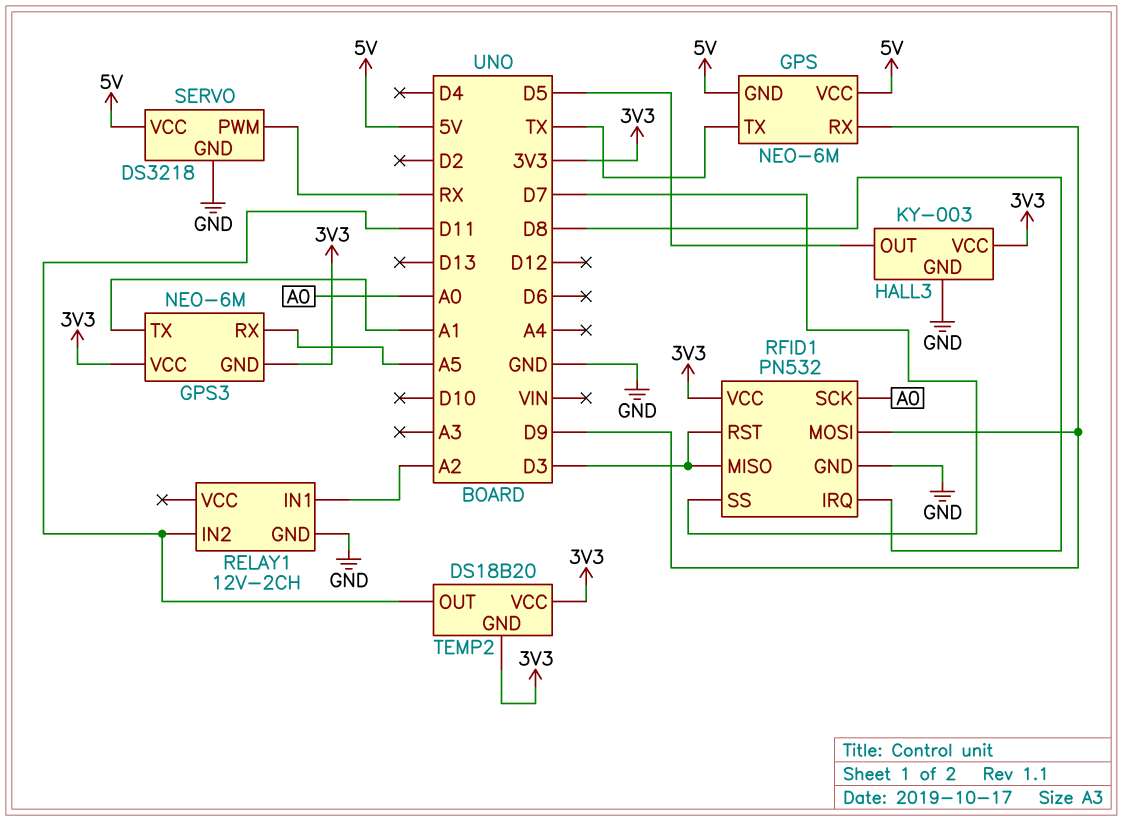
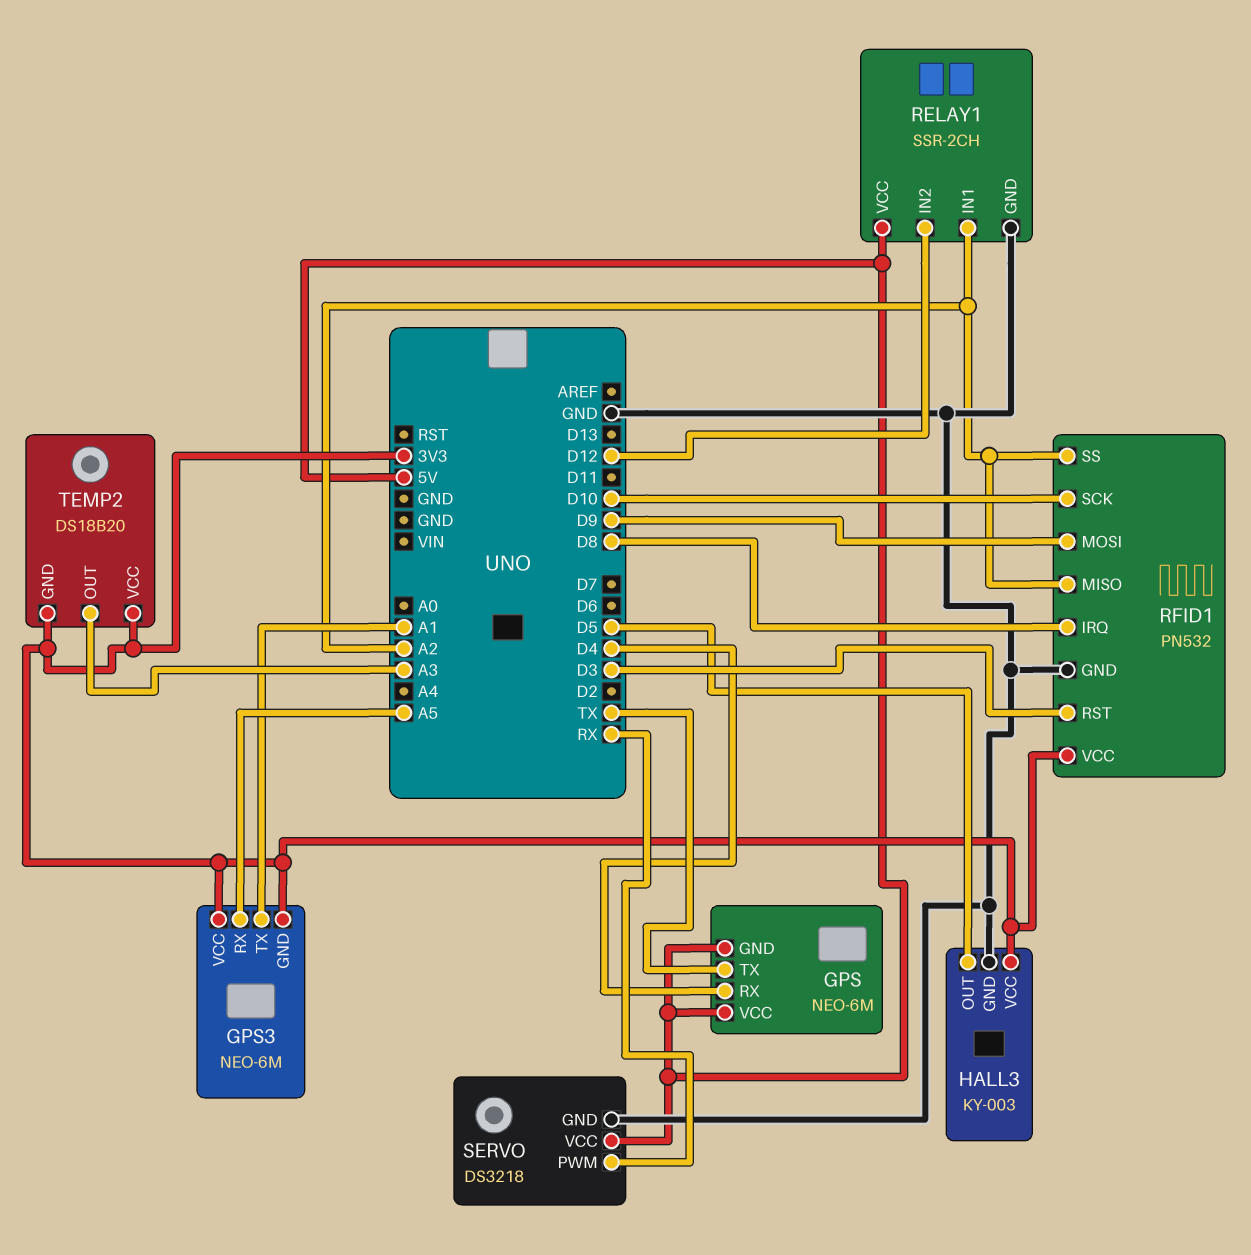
GPS pin RX: D9 -> D4
RELAY1: 12V-2CH -> SSR-2CH
RELAY1 pin IN2: D11 -> D12
RELAY1 pin VCC: none -> 5V
RFID1 pin MISO: D3 -> A2
RFID1 pin SCK: A0 -> D10
RFID1 pin SS: D7 -> A2
TEMP2 pin OUT: D11 -> A3

